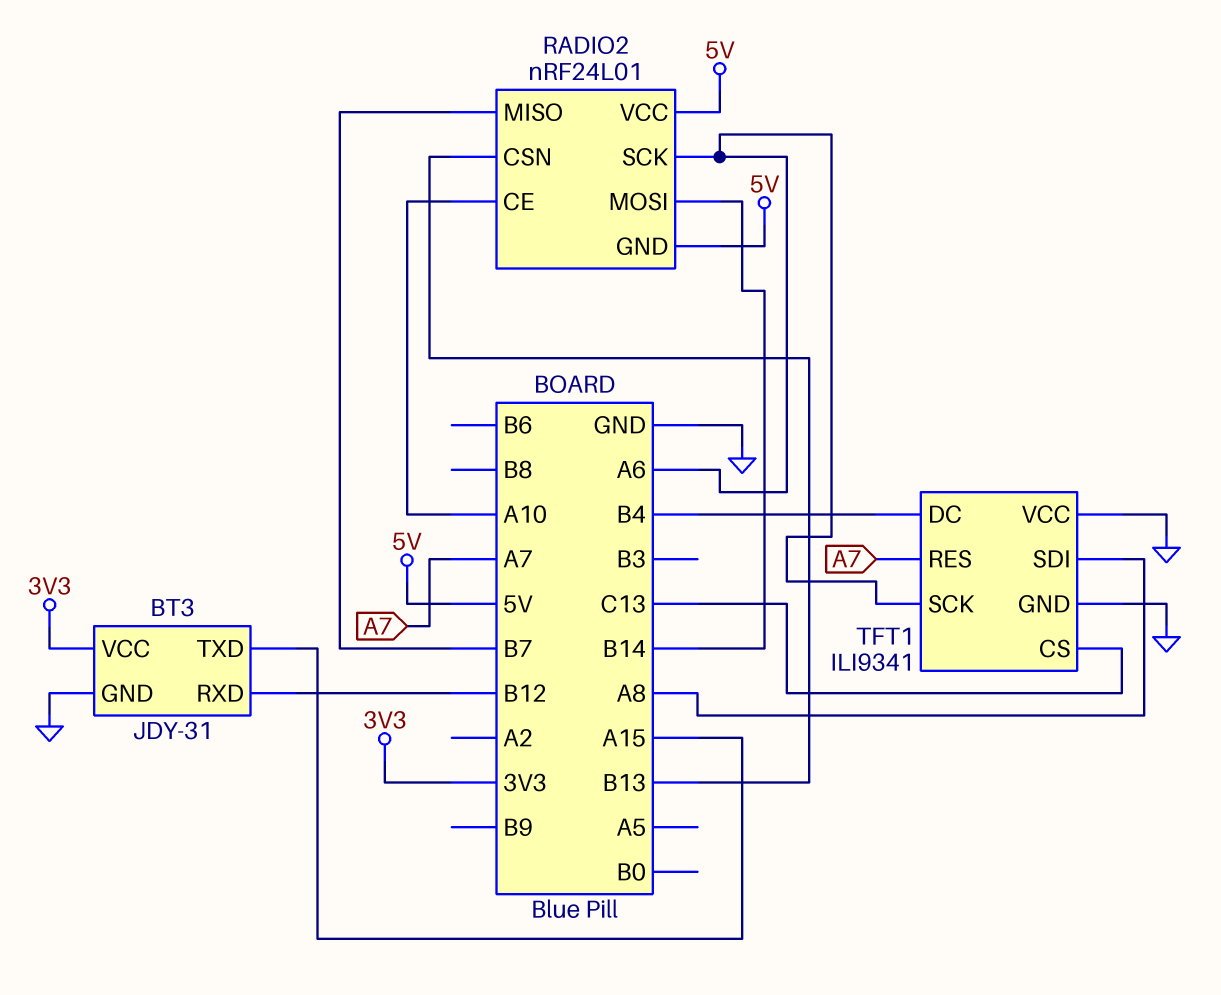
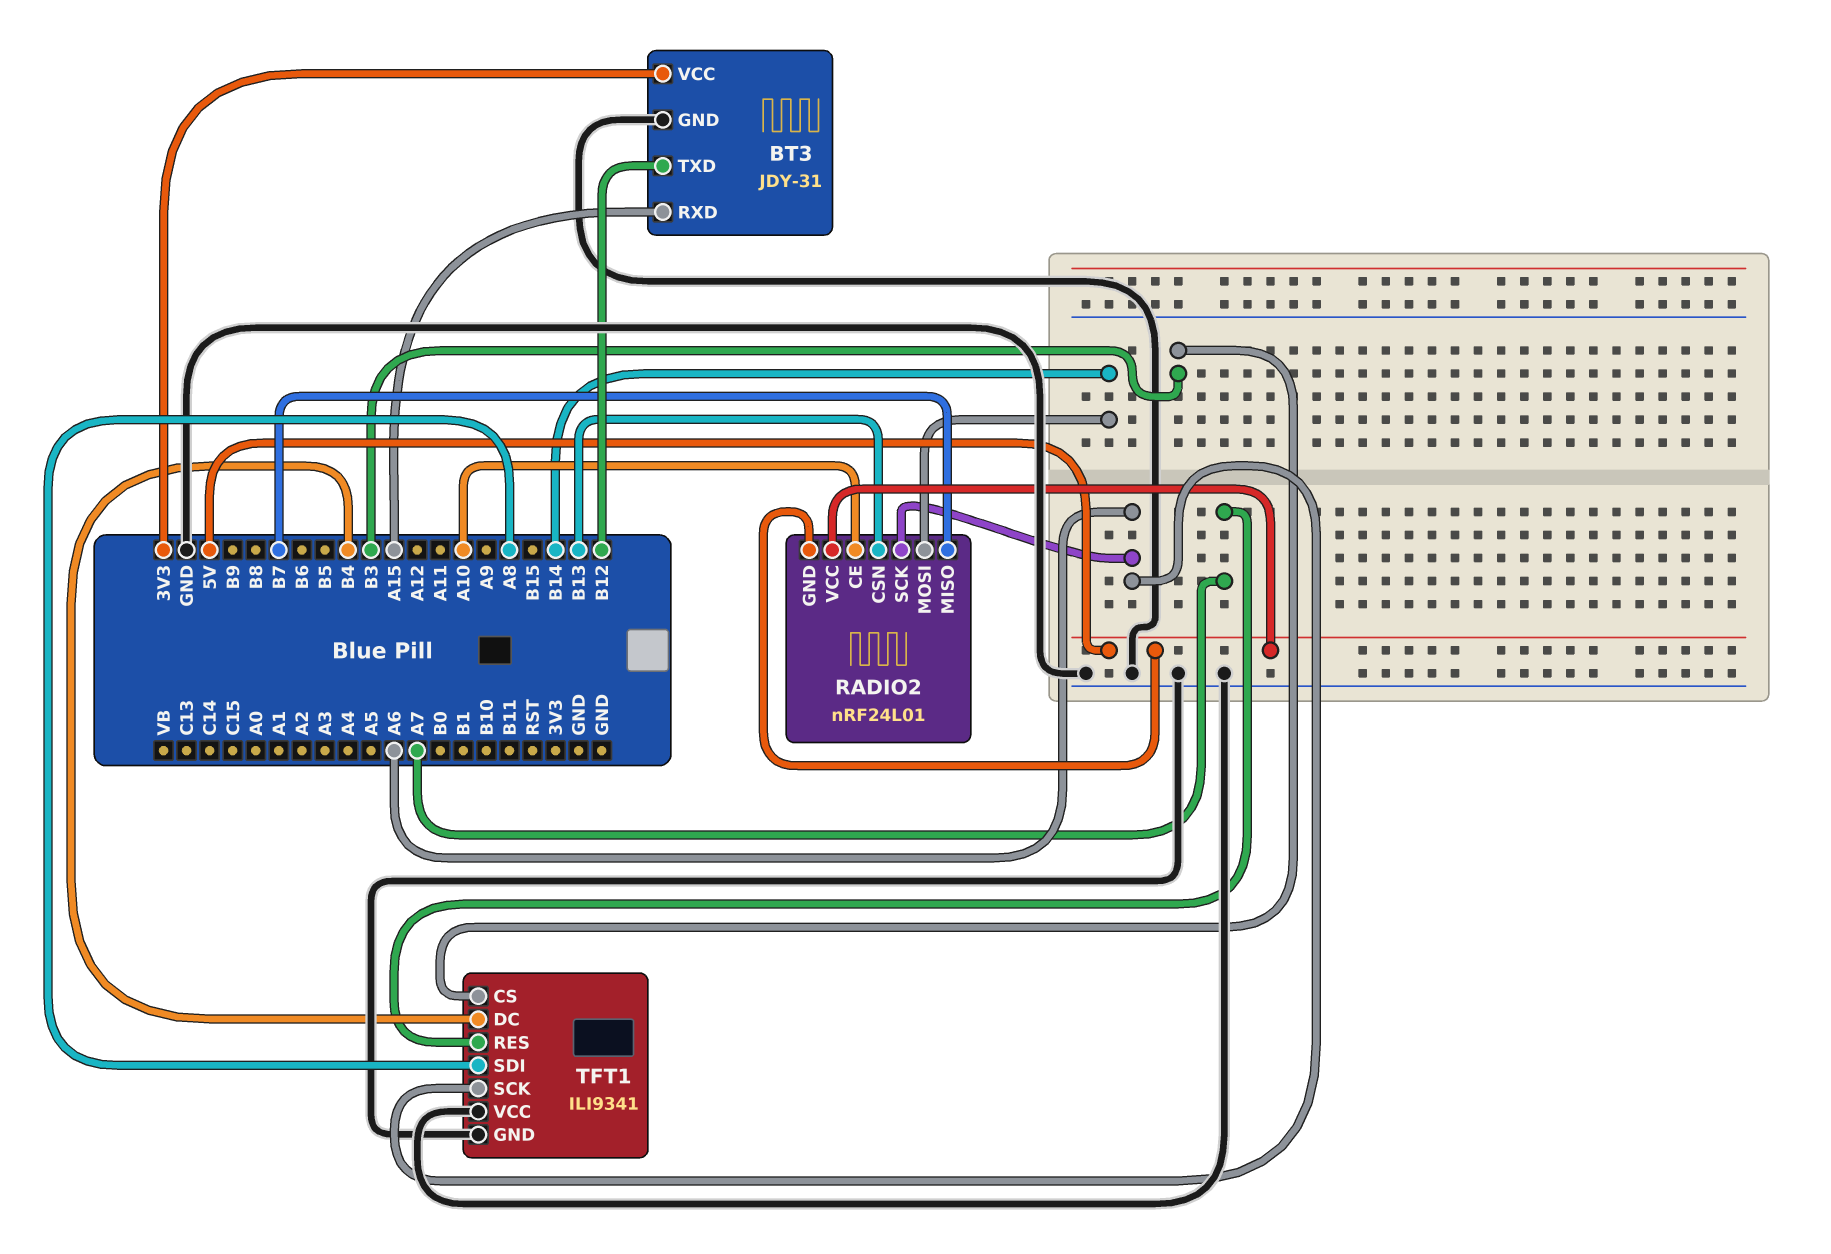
BT3 pin RXD: B12 -> A15
BT3 pin TXD: A15 -> B12
TFT1 pin CS: C13 -> B3

